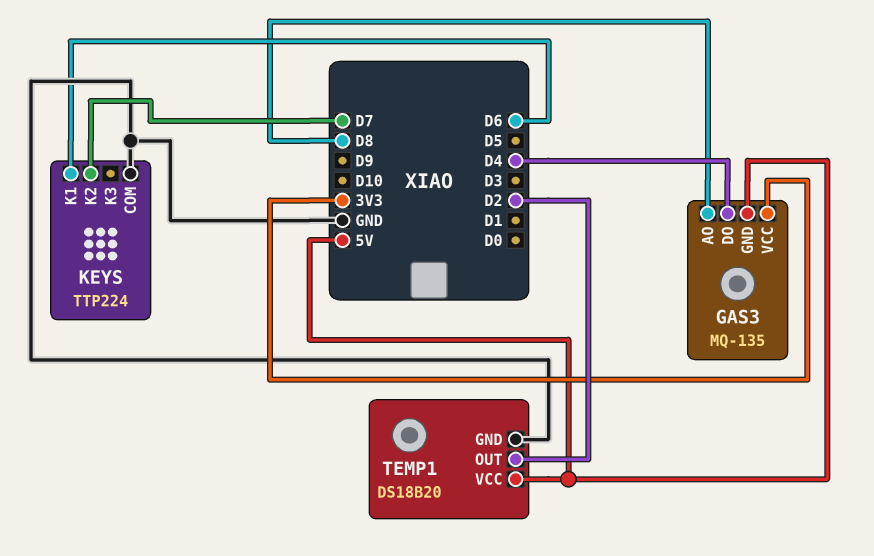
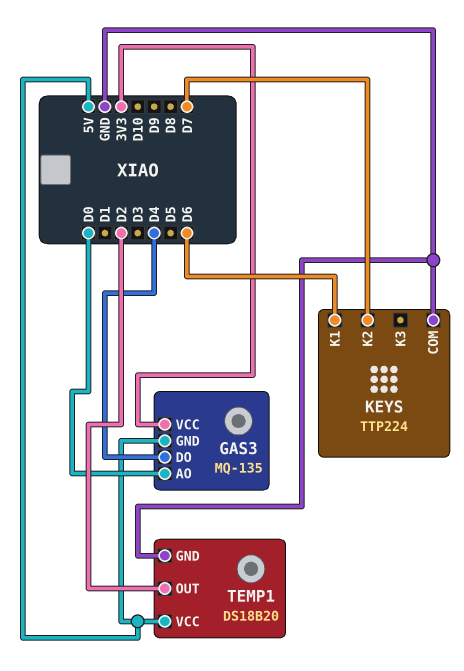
GAS3 pin AO: D8 -> D0

